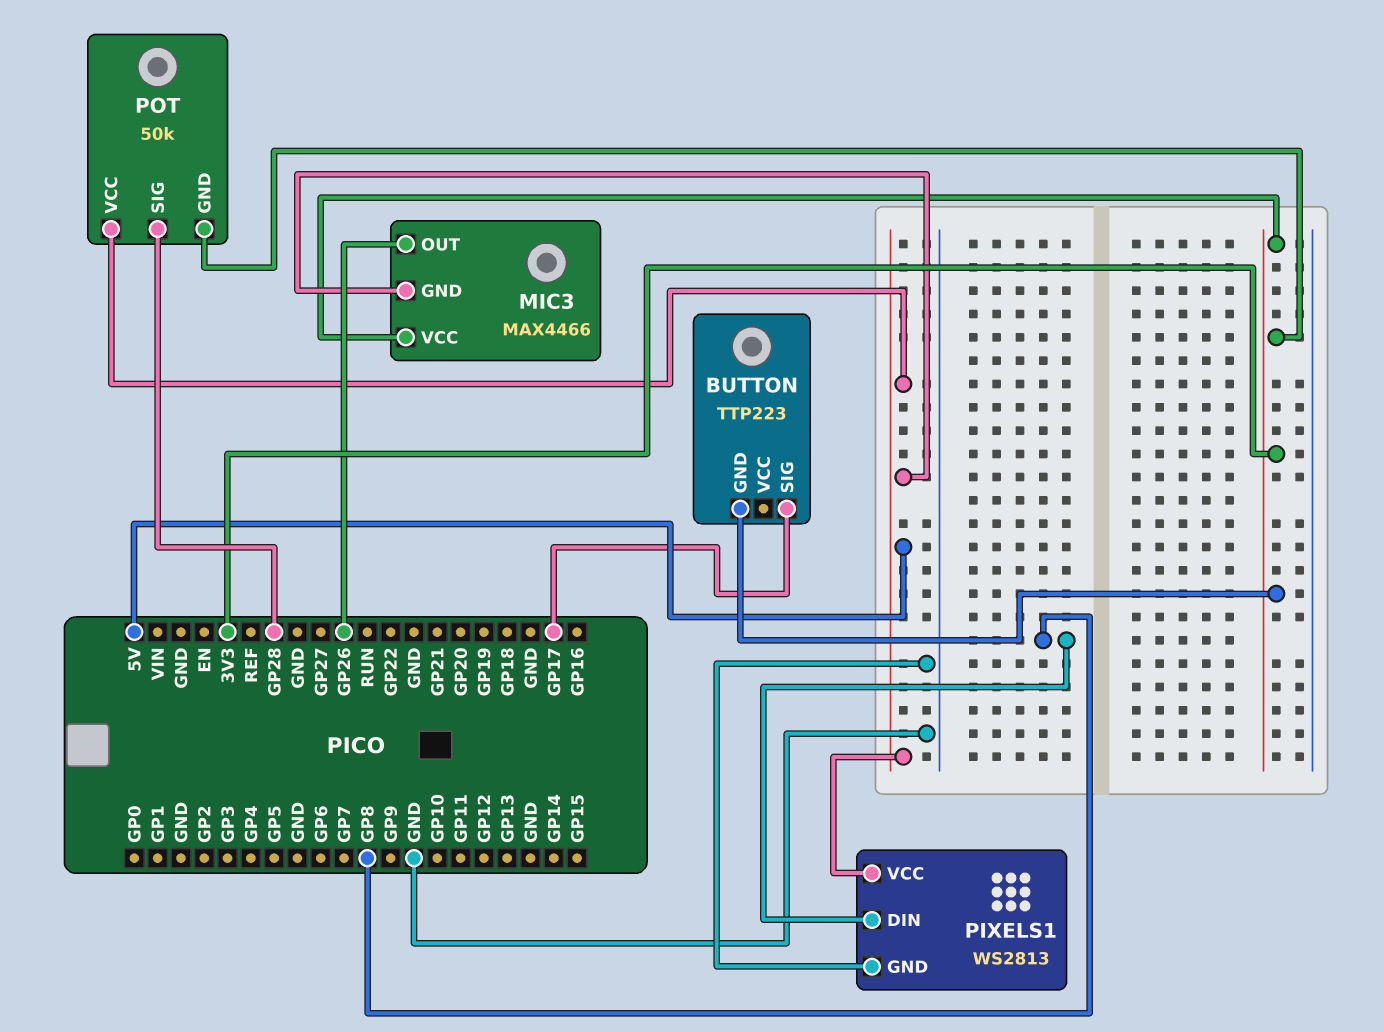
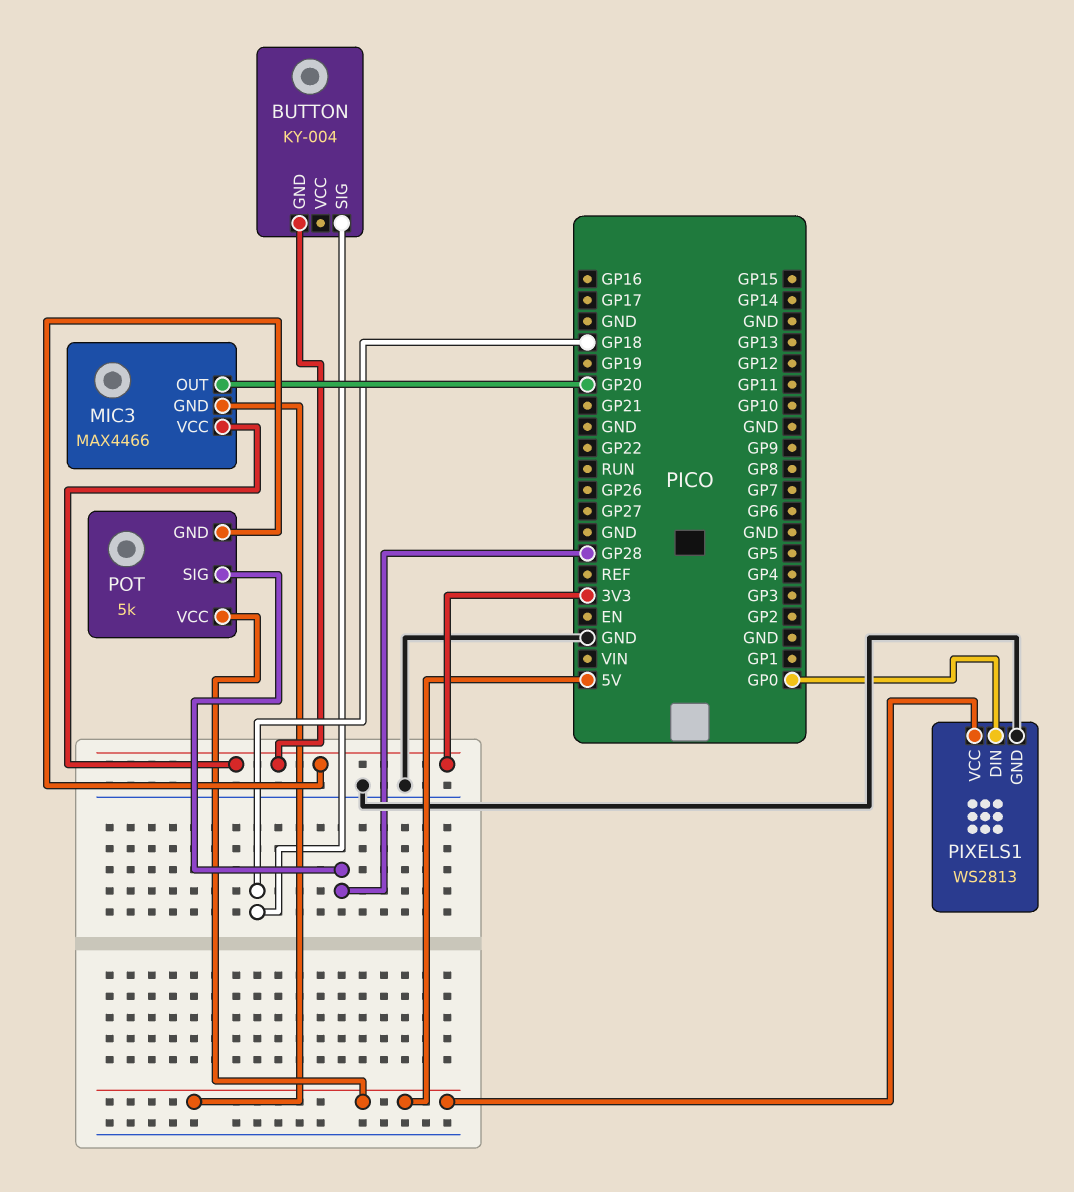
BUTTON: TTP223 -> KY-004
BUTTON pin SIG: GP17 -> GP18
MIC3 pin OUT: GP26 -> GP20
PIXELS1 pin DIN: GP8 -> GP0
POT: 50k -> 5k

